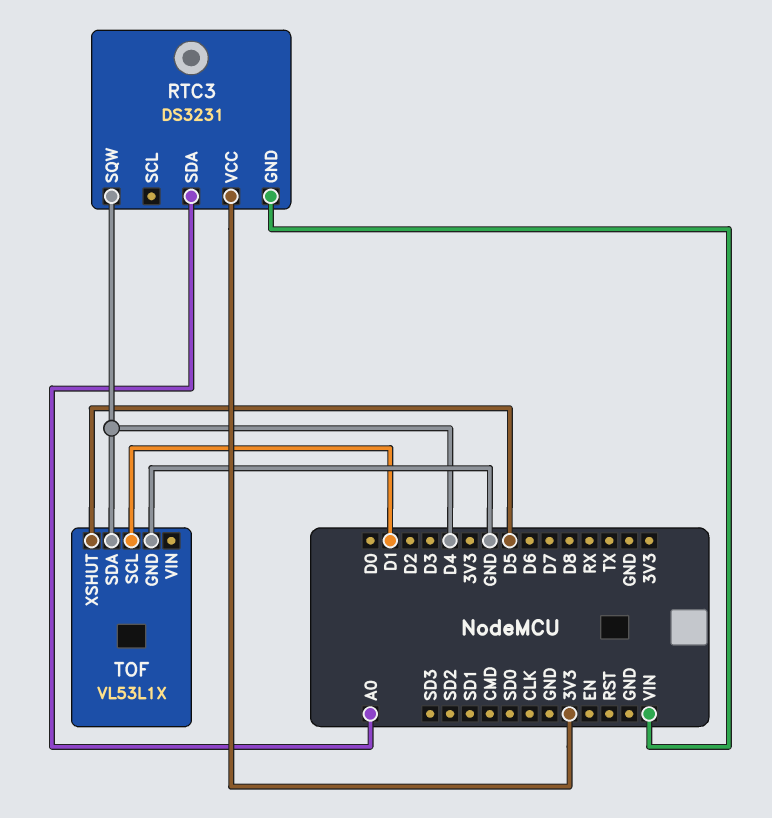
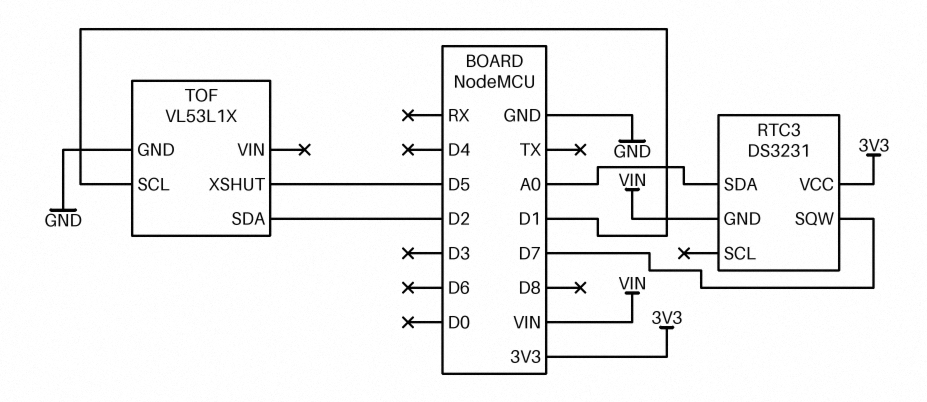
RTC3 pin SQW: D4 -> D7
TOF pin SDA: D4 -> D2

